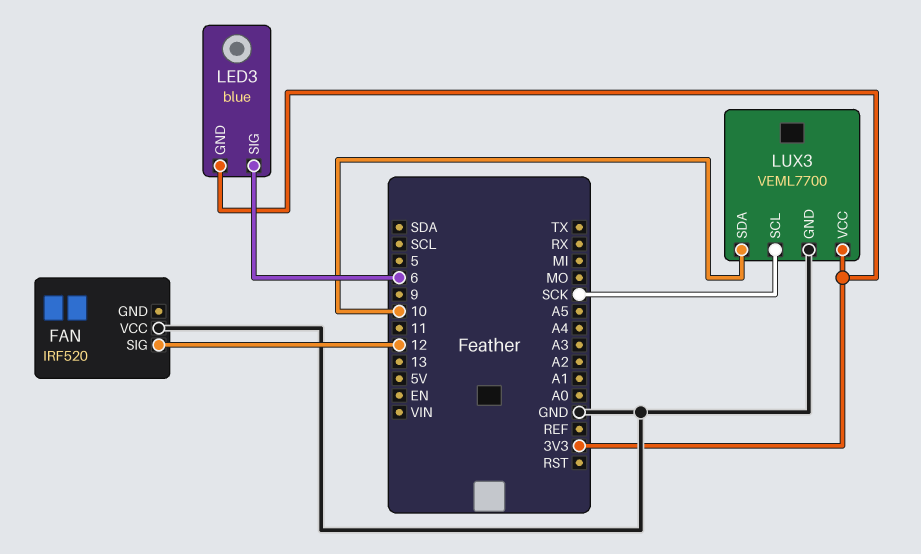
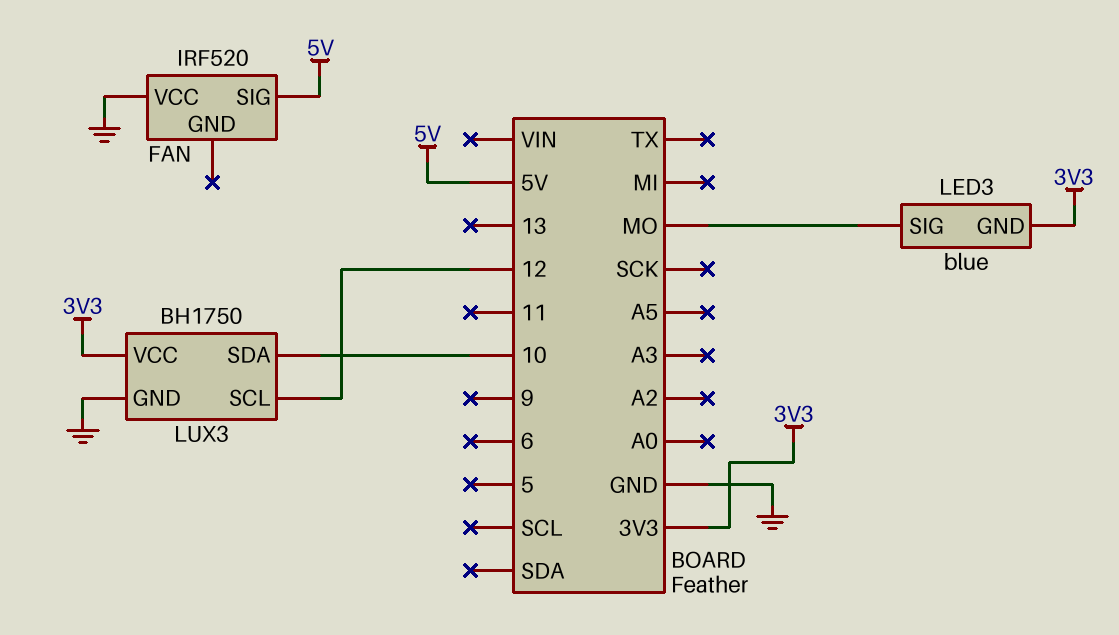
FAN pin SIG: 12 -> 5V
LED3 pin SIG: 6 -> MO
LUX3: VEML7700 -> BH1750
LUX3 pin SCL: SCK -> 12

